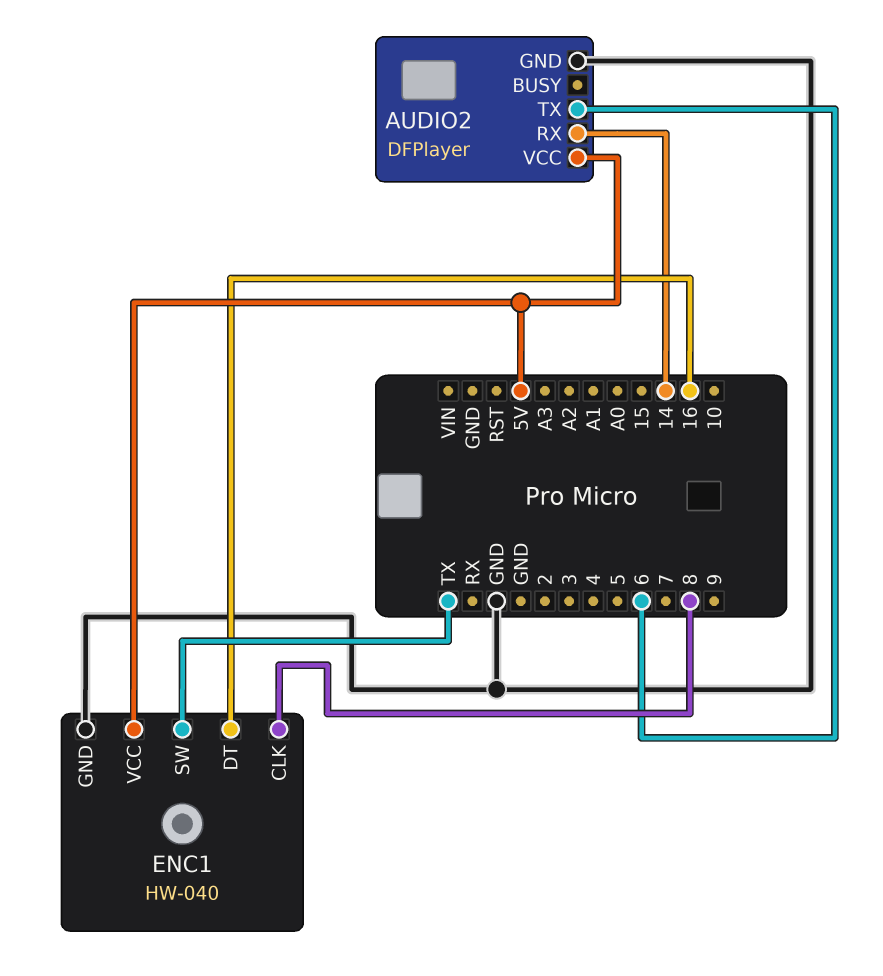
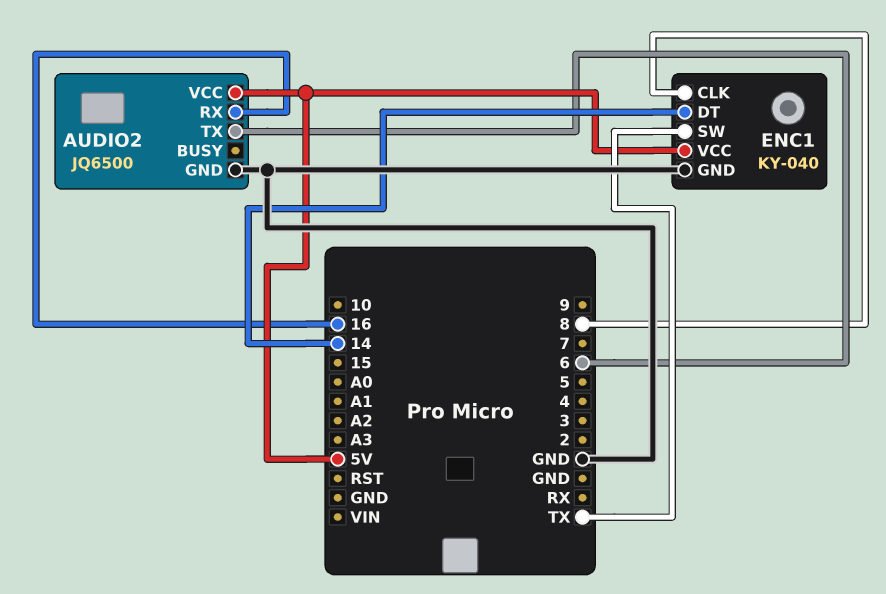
AUDIO2: DFPlayer -> JQ6500
AUDIO2 pin RX: 14 -> 16
ENC1: HW-040 -> KY-040
ENC1 pin DT: 16 -> 14

